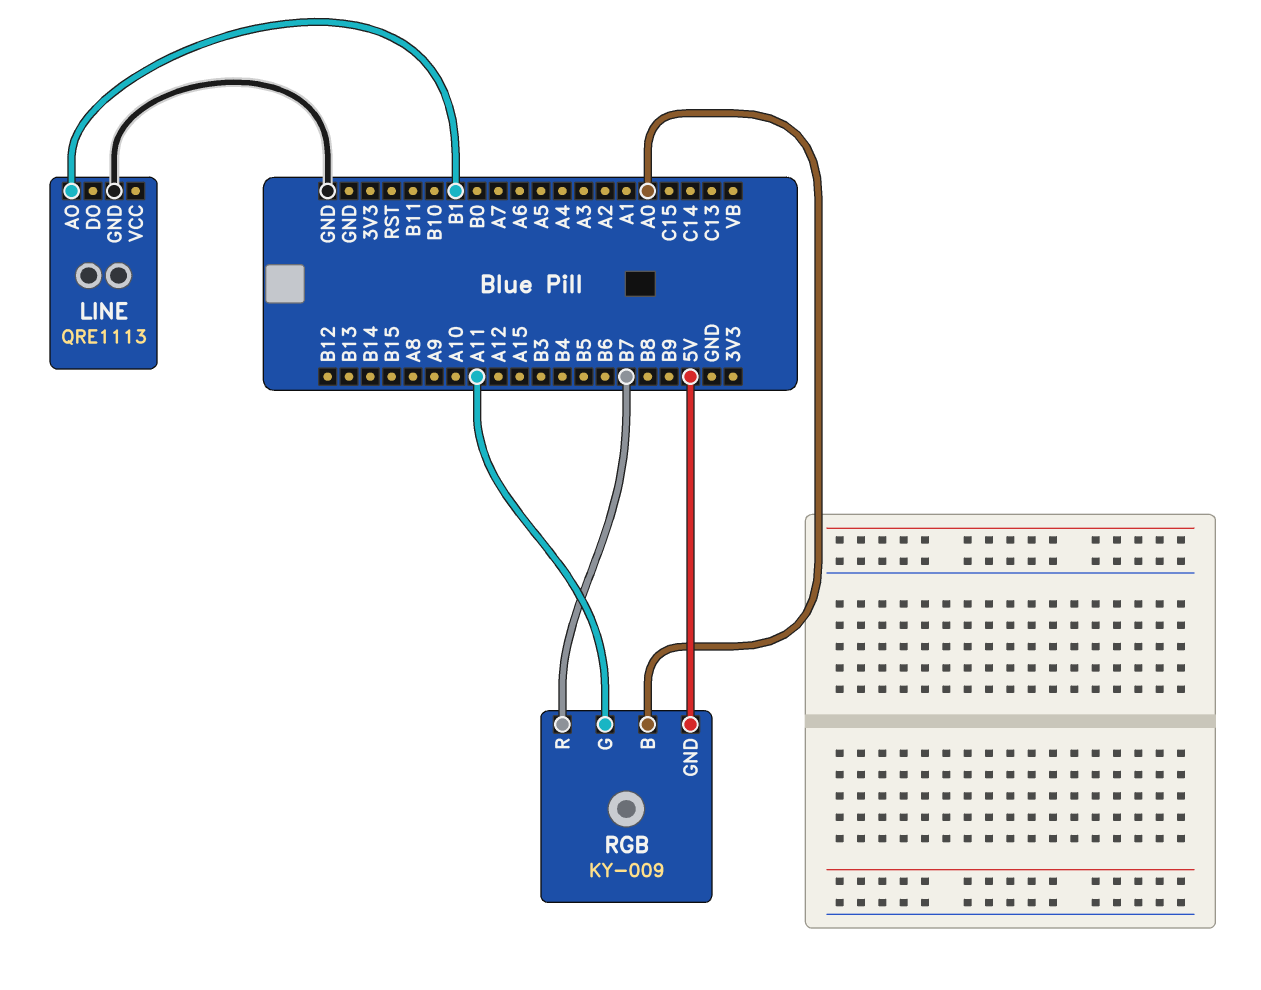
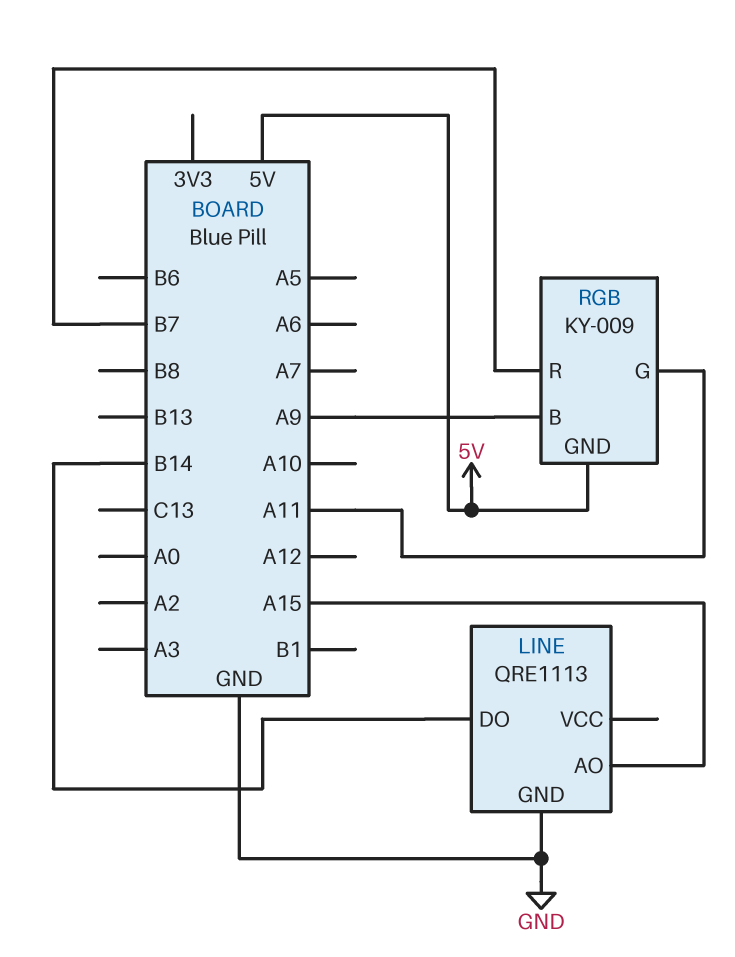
LINE pin AO: B1 -> A15
LINE pin DO: none -> B14
RGB pin B: A0 -> A9

